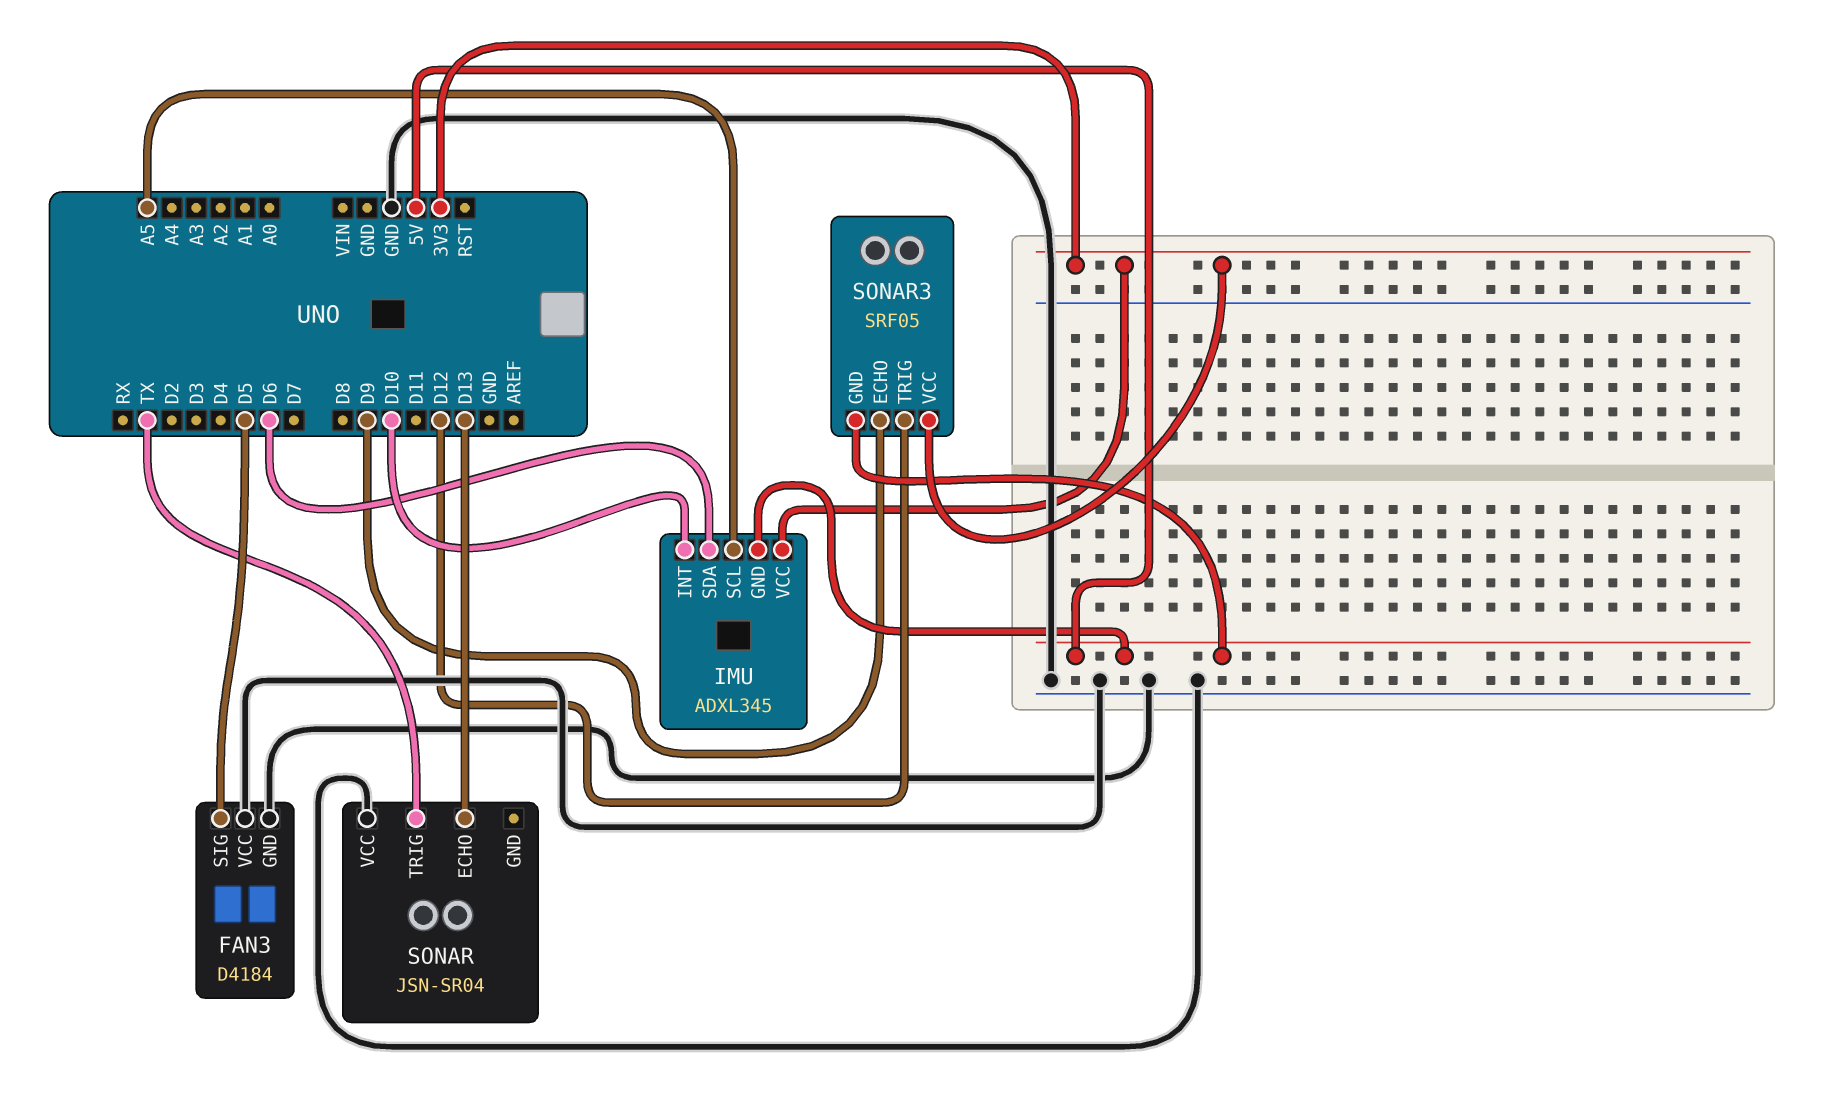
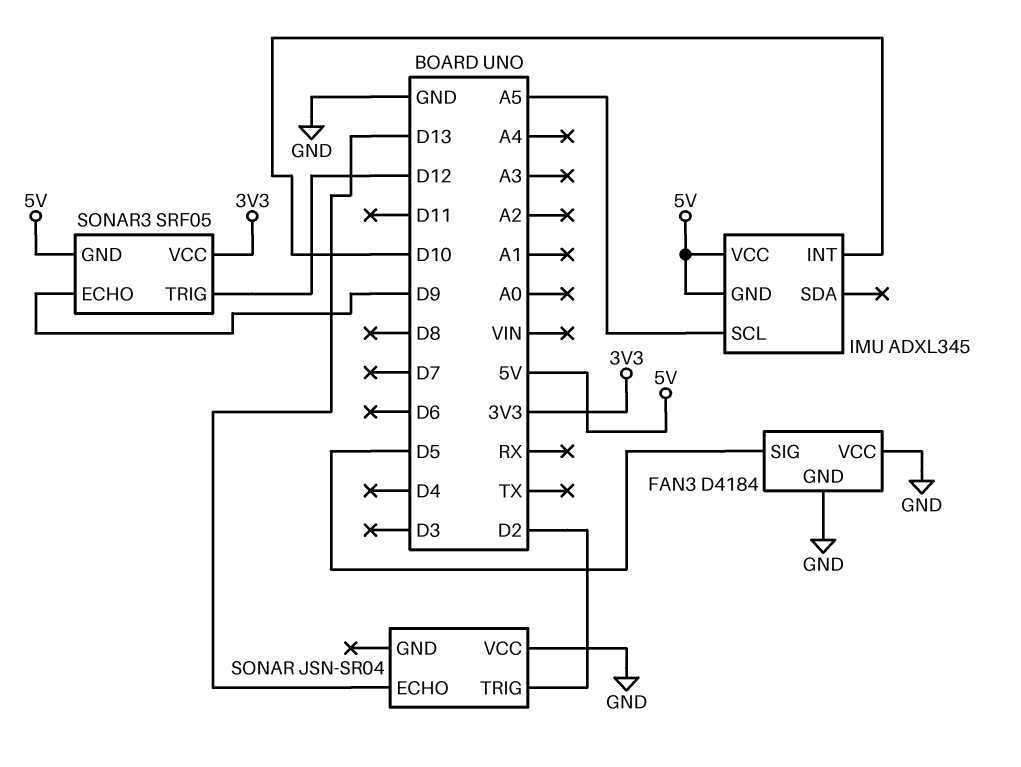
IMU pin SDA: D6 -> none
IMU pin VCC: 3V3 -> 5V
SONAR pin TRIG: TX -> D2

